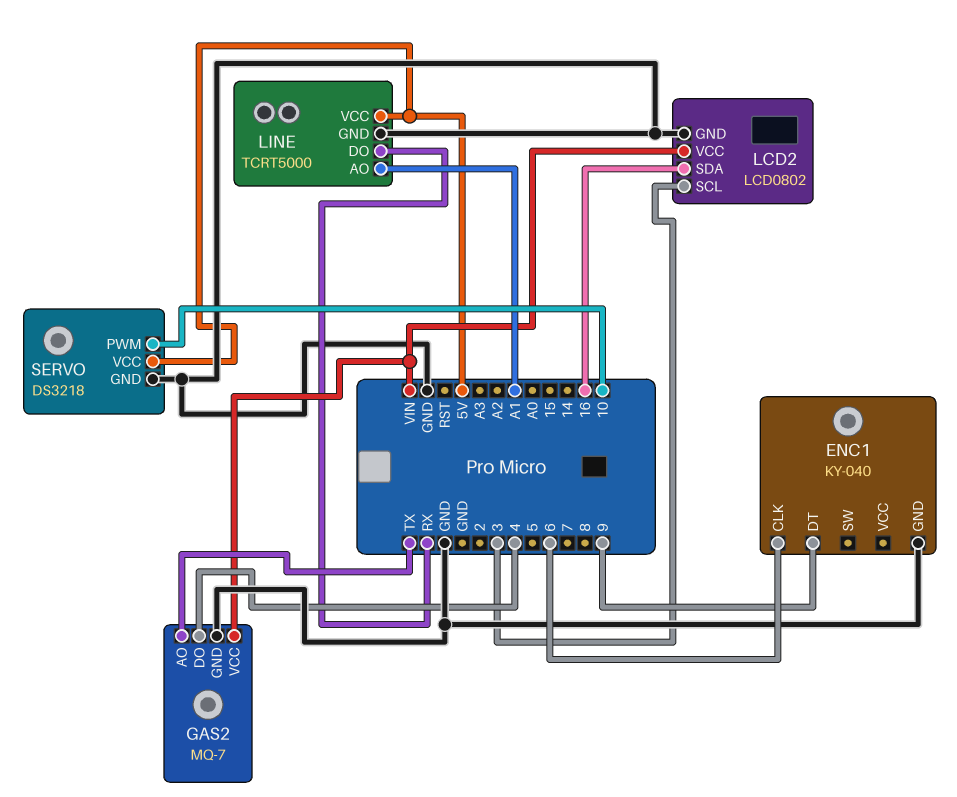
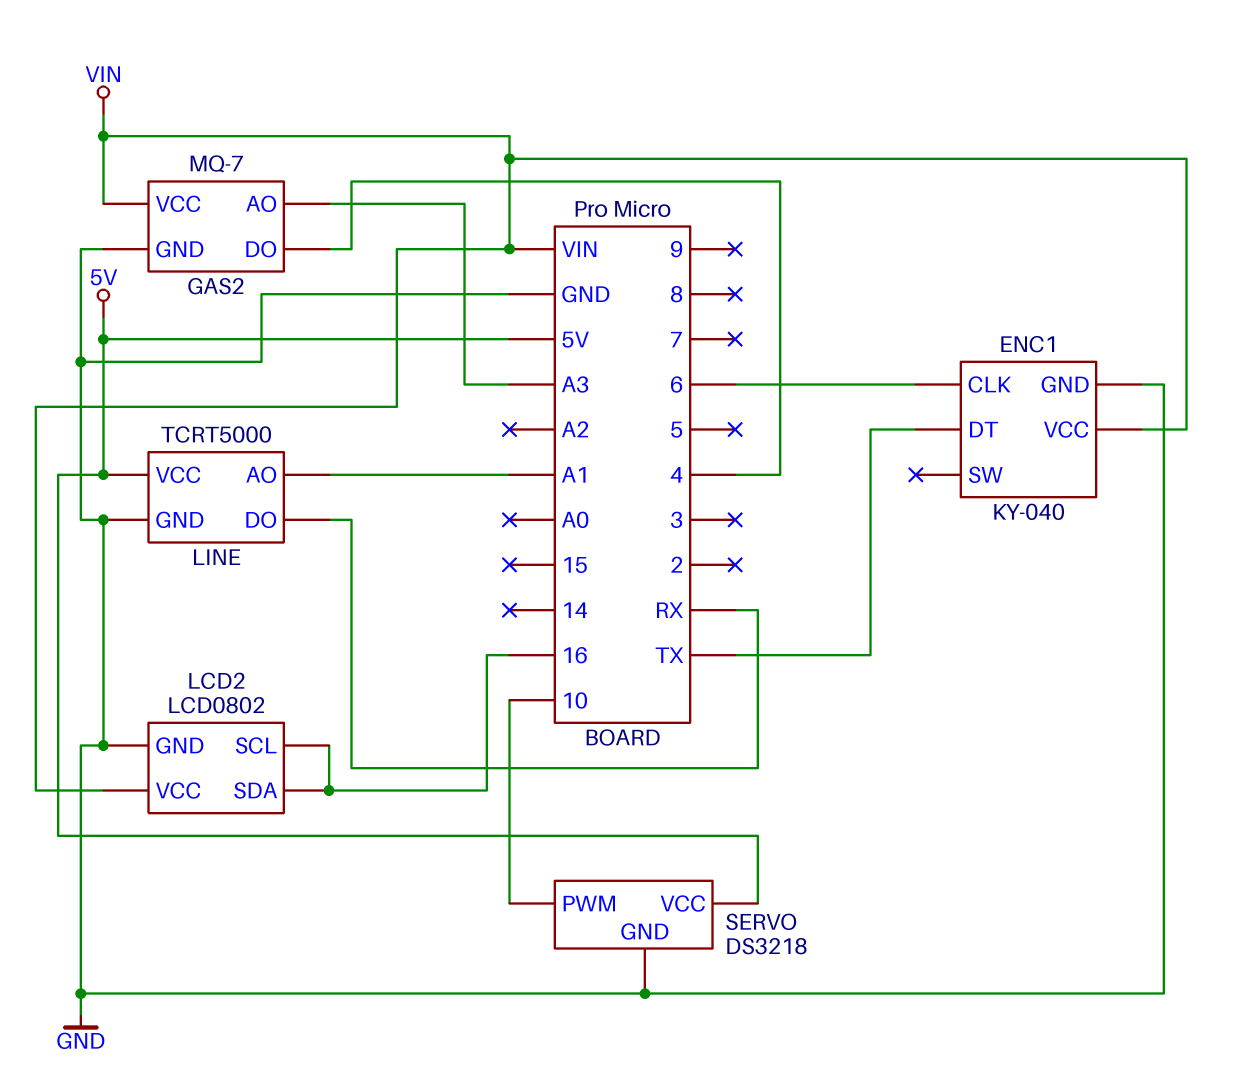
ENC1 pin DT: 9 -> TX
ENC1 pin VCC: none -> VIN
GAS2 pin AO: TX -> A3
LCD2 pin SCL: 3 -> 16

